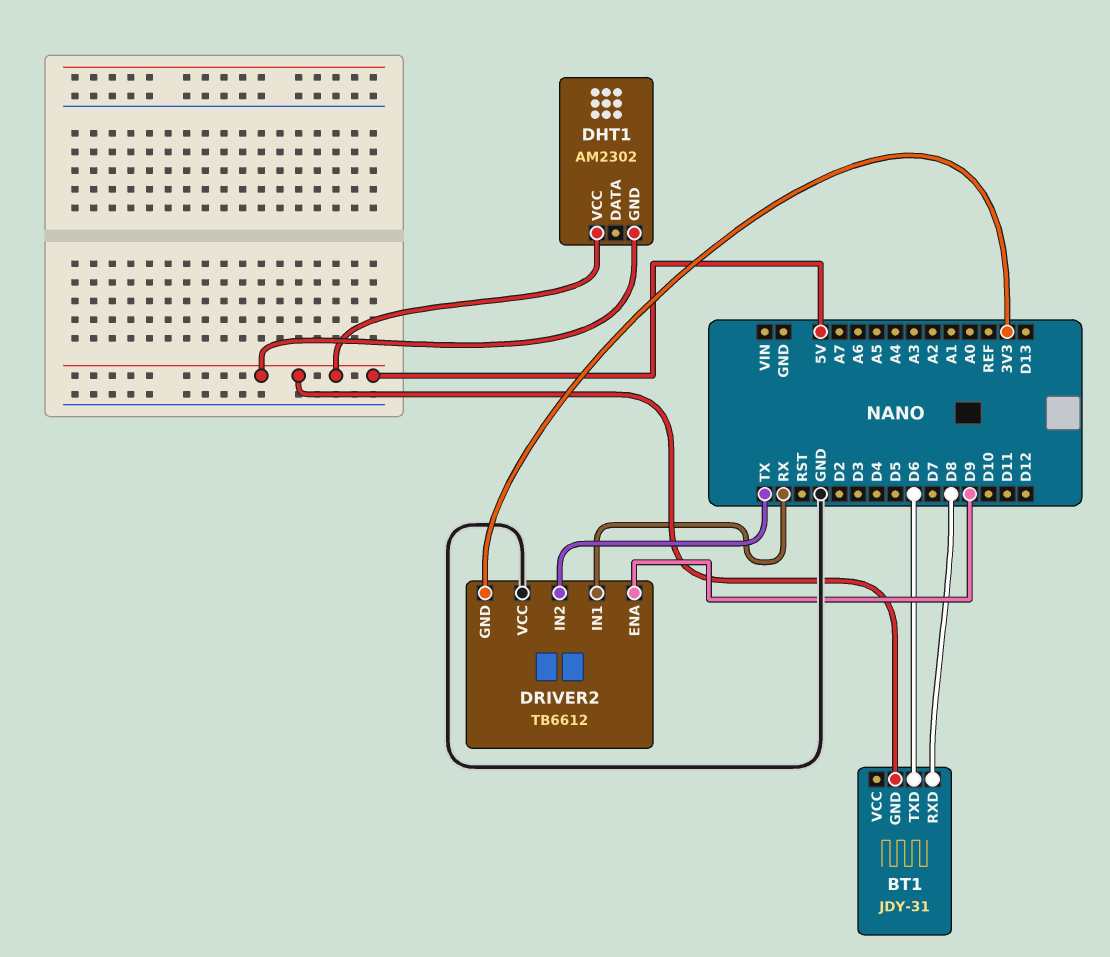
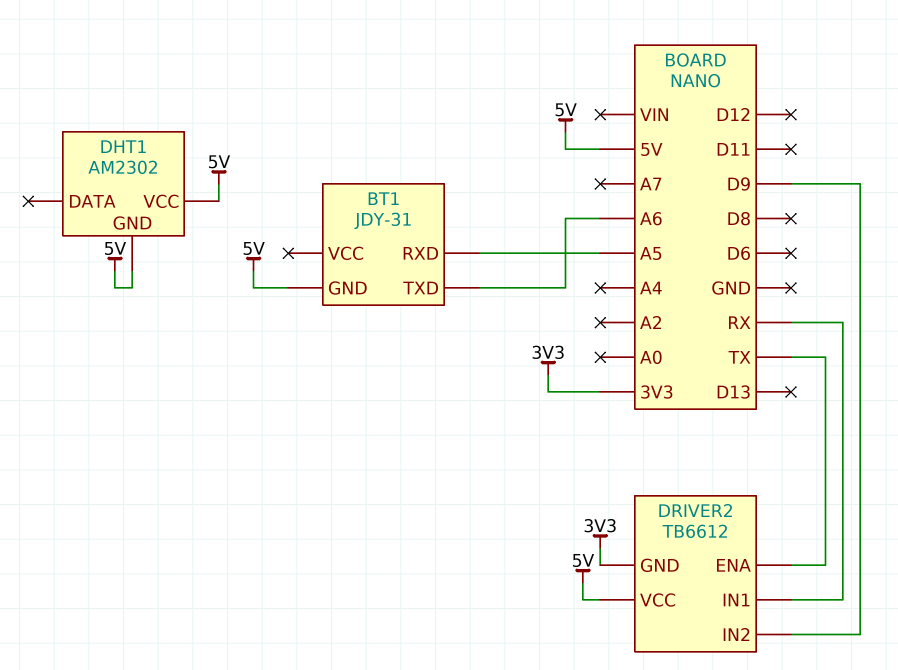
BT1 pin RXD: D8 -> A5
BT1 pin TXD: D6 -> A6
DRIVER2 pin ENA: D9 -> TX
DRIVER2 pin IN2: TX -> D9
DRIVER2 pin VCC: GND -> 5V

